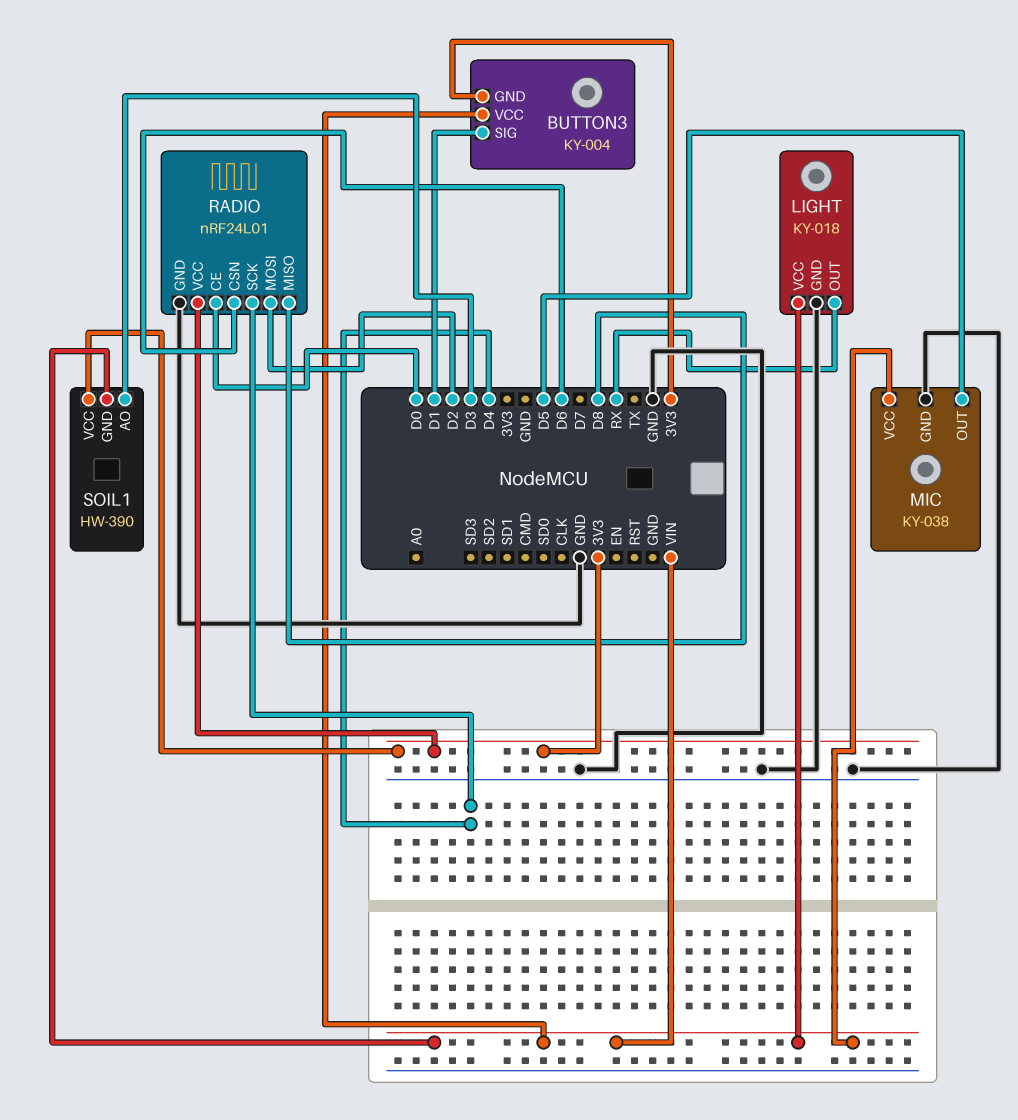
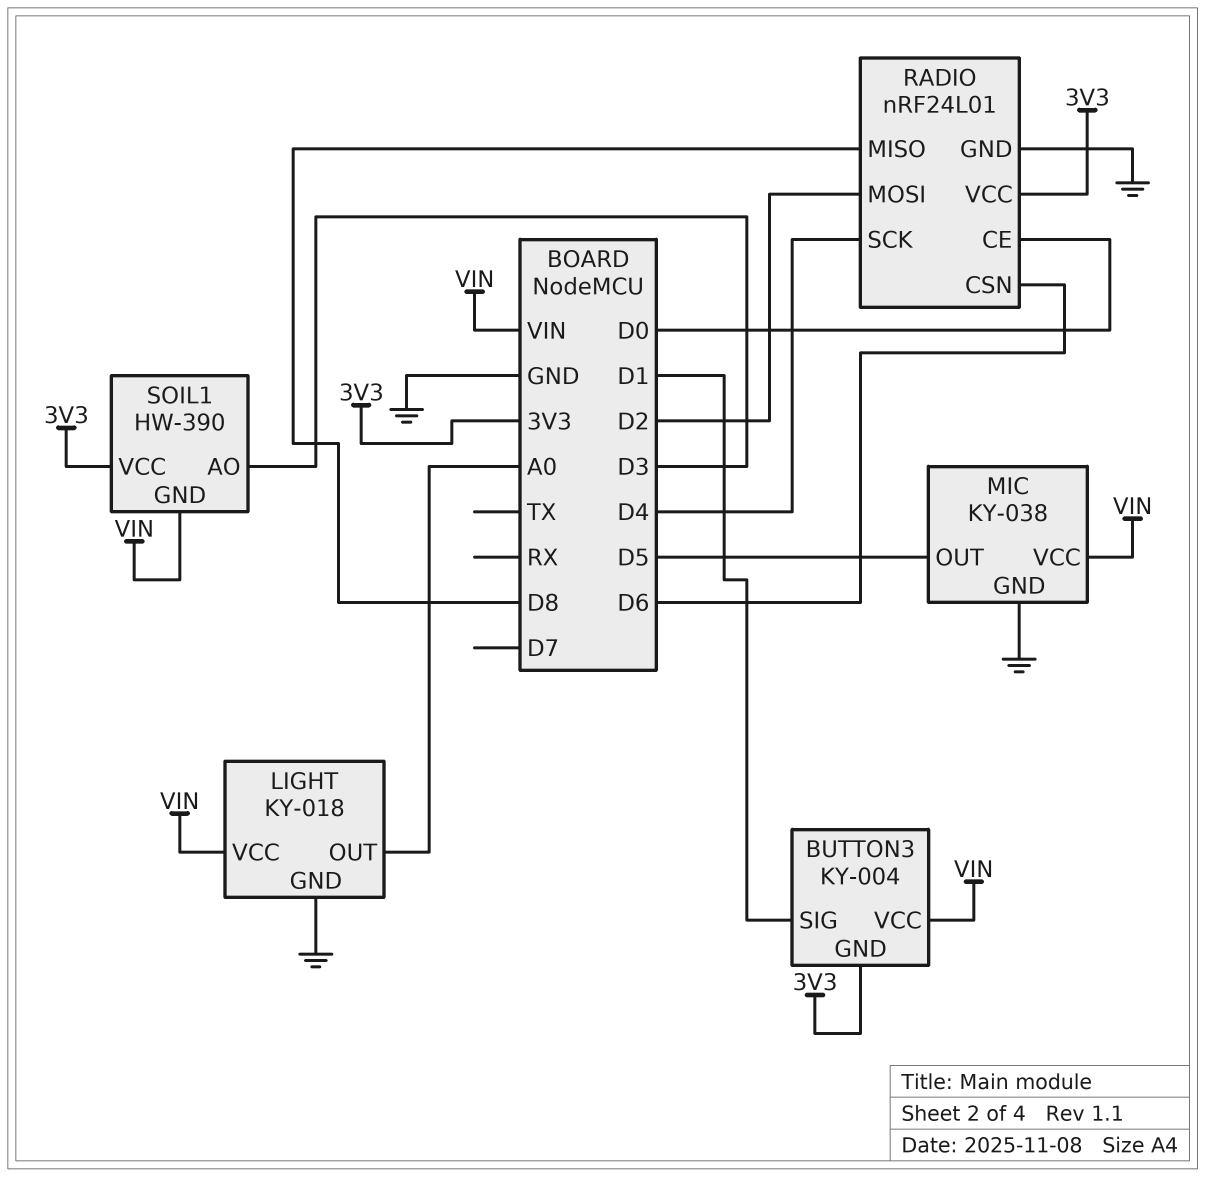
LIGHT pin OUT: RX -> A0

